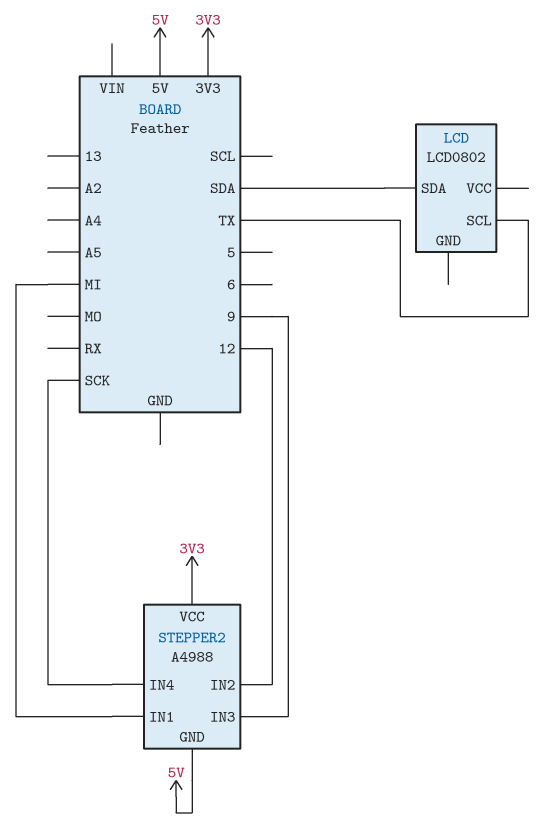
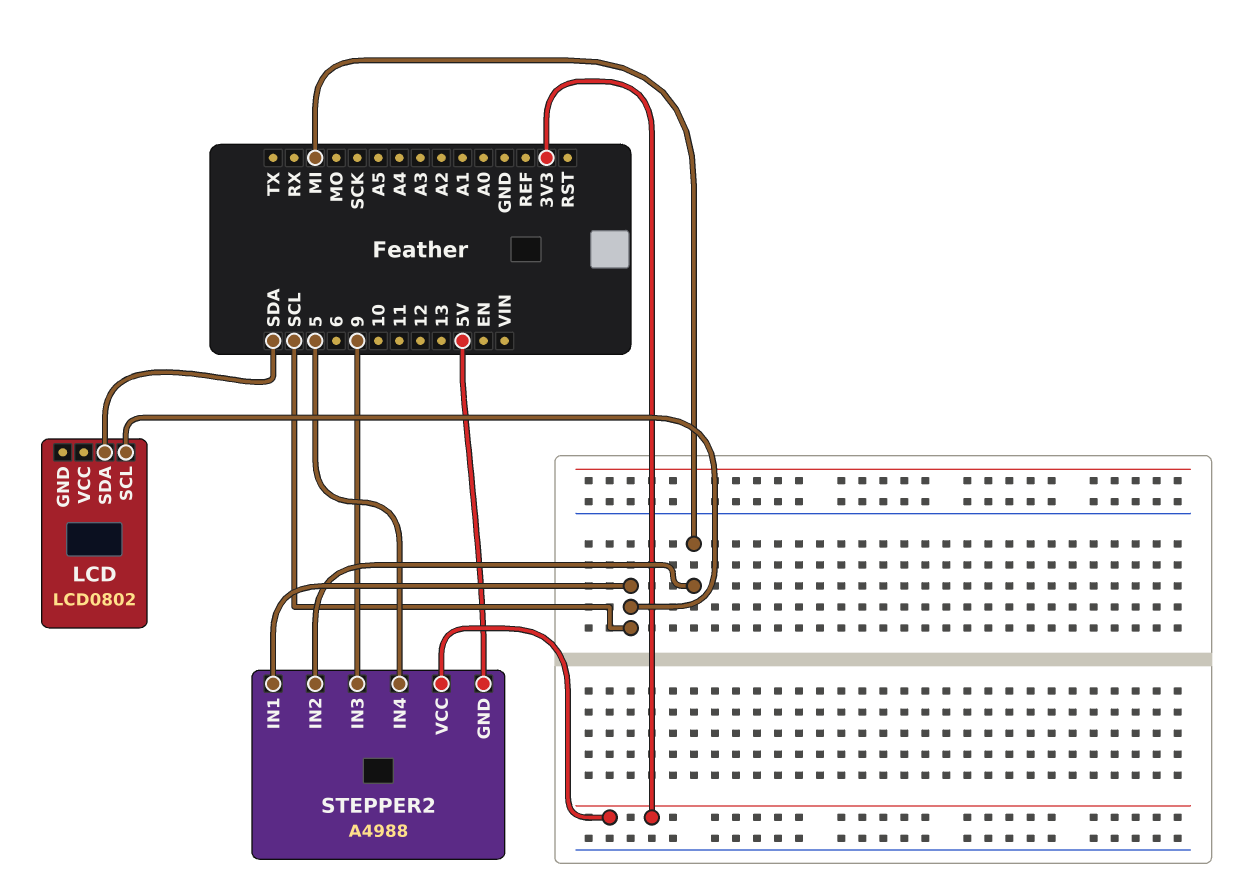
LCD pin SCL: TX -> SCL
STEPPER2 pin IN1: MI -> SCL
STEPPER2 pin IN2: 12 -> MI
STEPPER2 pin IN4: SCK -> 5

